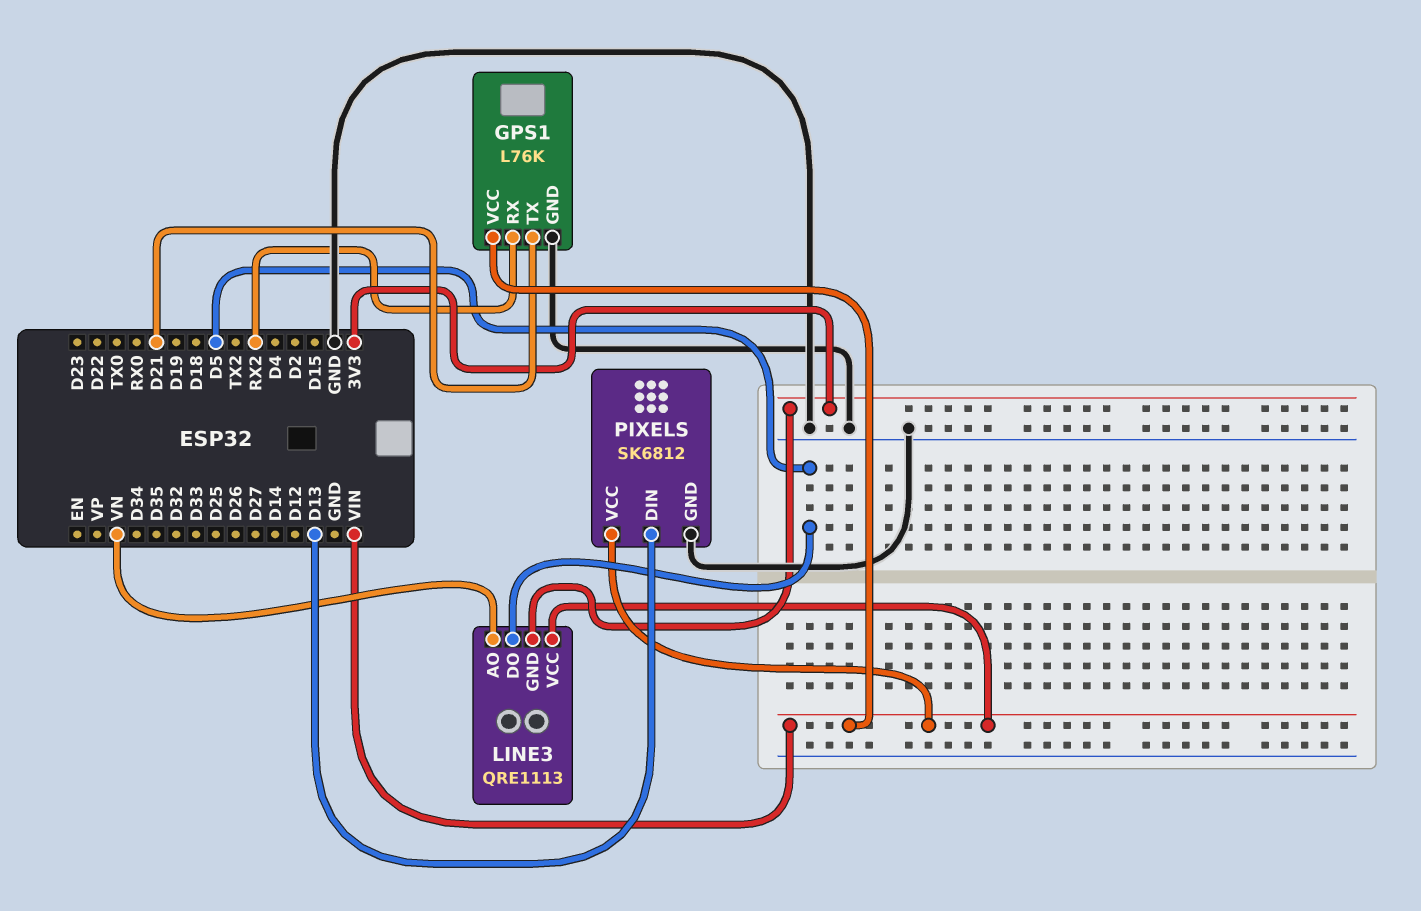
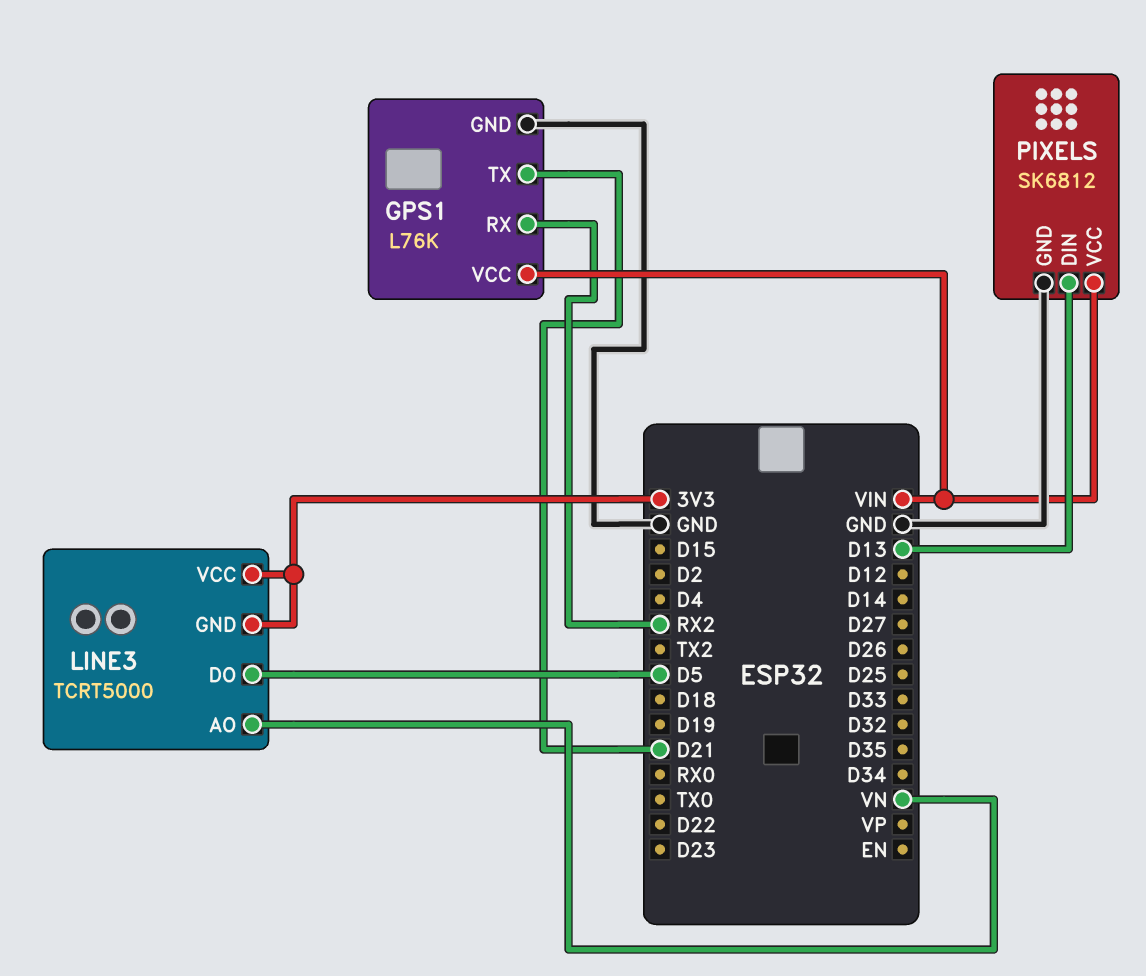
LINE3: QRE1113 -> TCRT5000
LINE3 pin VCC: VIN -> 3V3

